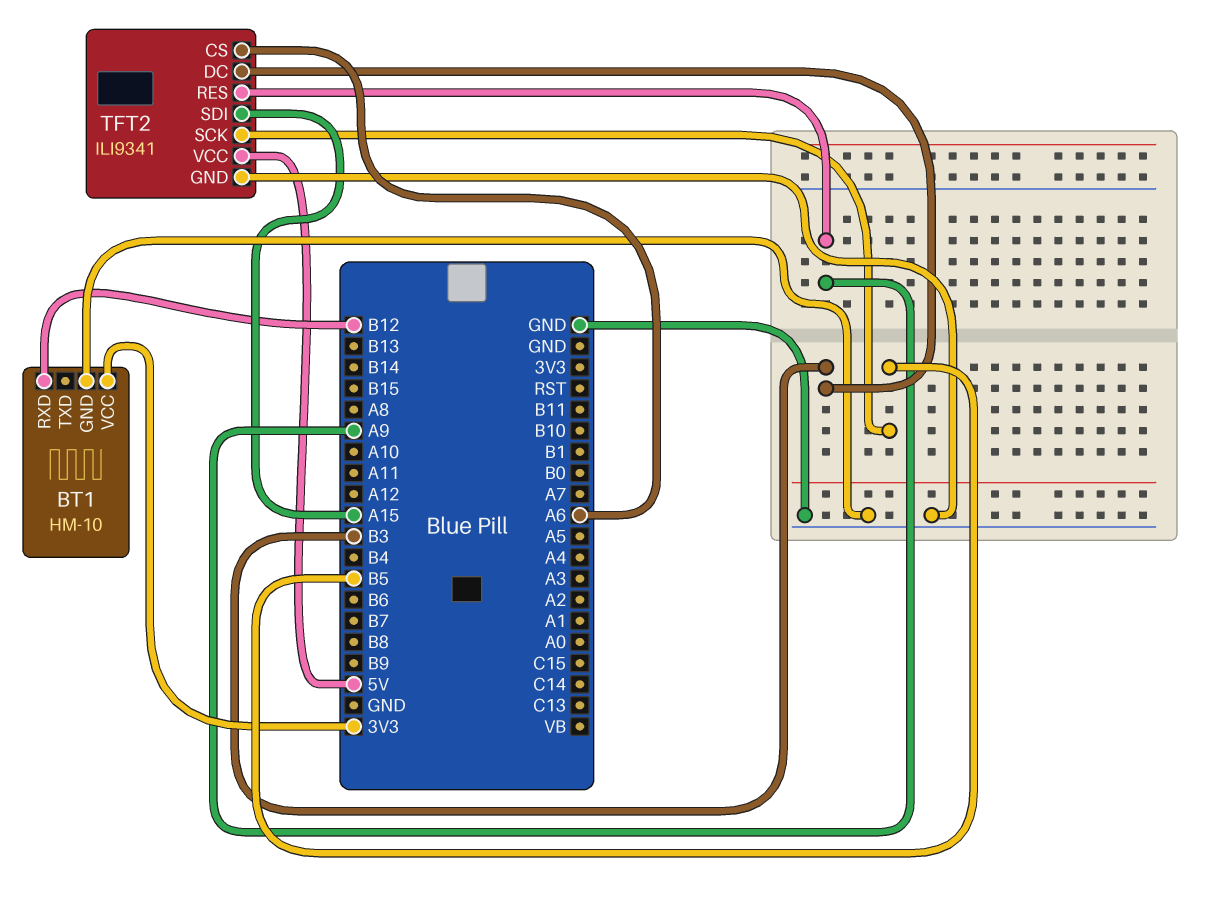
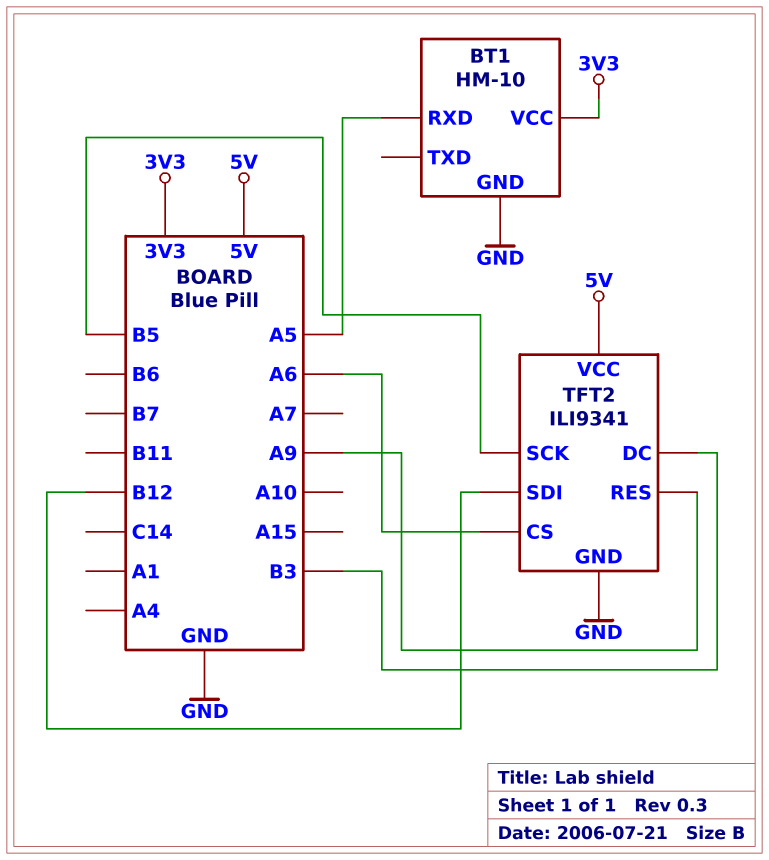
BT1 pin RXD: B12 -> A5
TFT2 pin SDI: A15 -> B12

